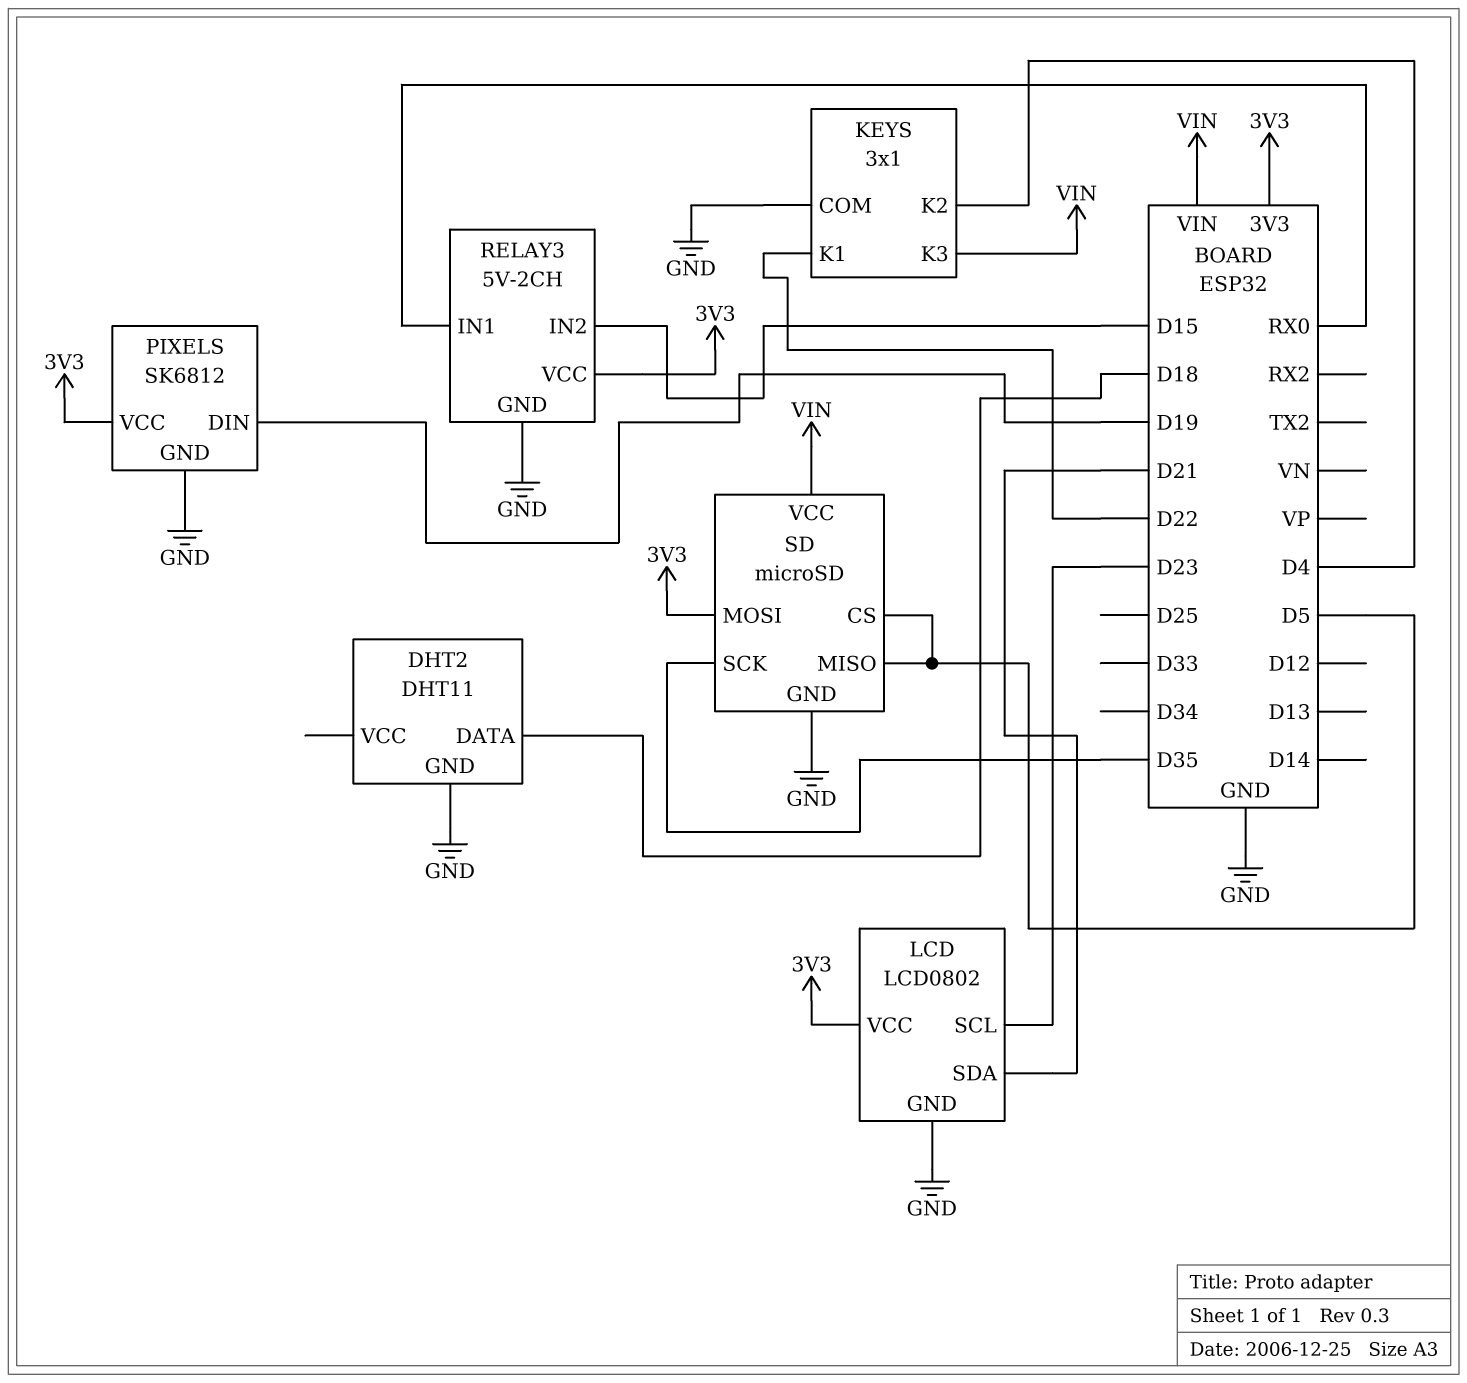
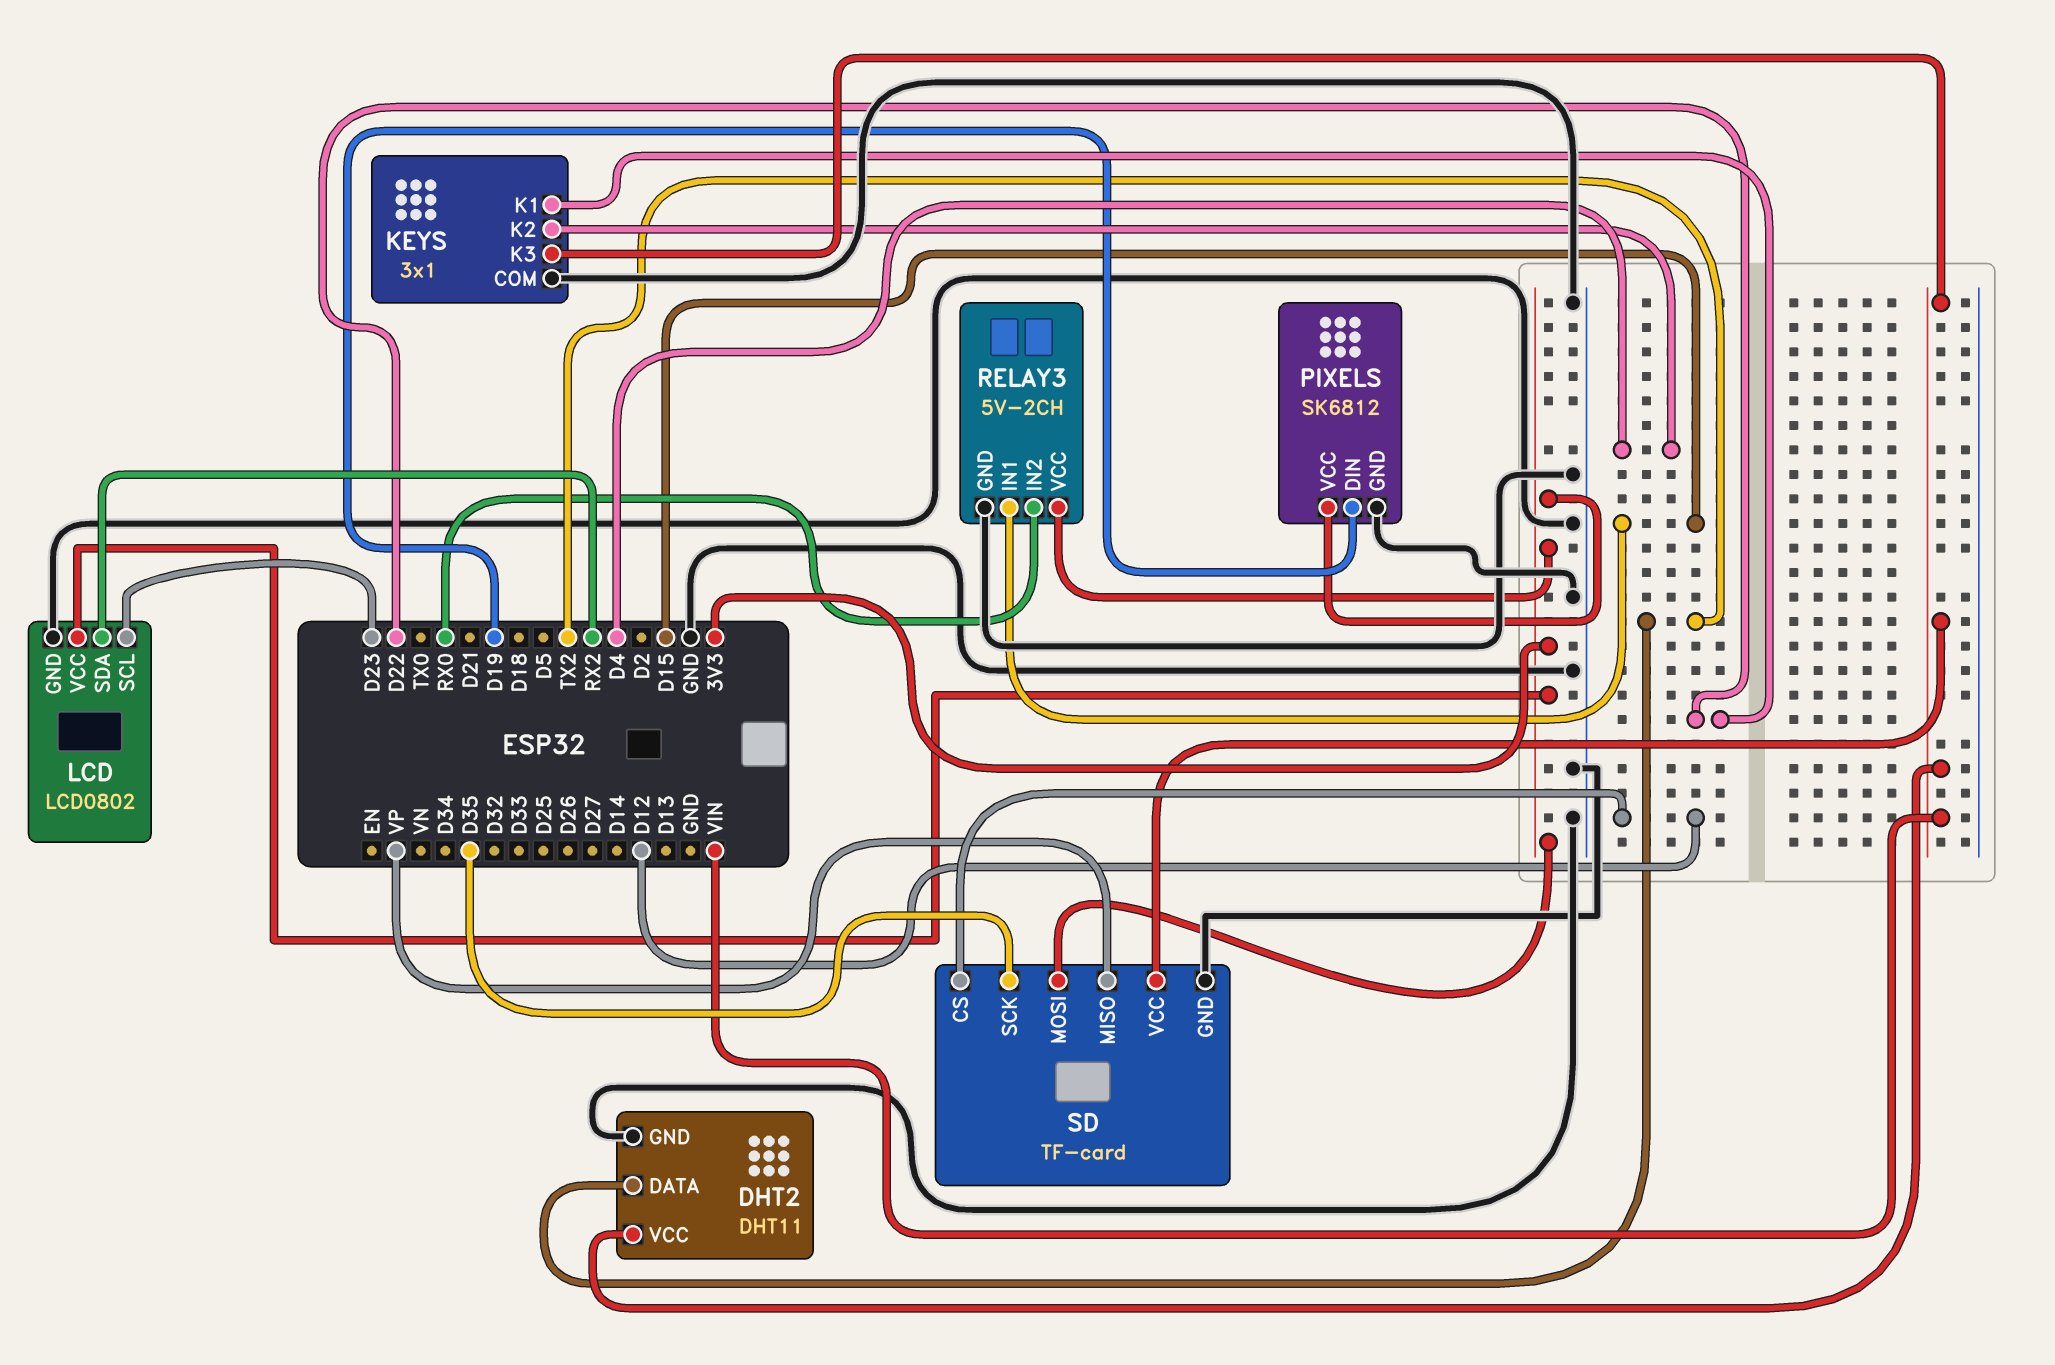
DHT2 pin DATA: D18 -> TX2
DHT2 pin VCC: none -> VIN
LCD pin SDA: D21 -> RX2
RELAY3 pin IN1: RX0 -> D15
RELAY3 pin IN2: D15 -> RX0
SD: microSD -> TF-card
SD pin CS: D5 -> D12
SD pin MISO: D5 -> VP

